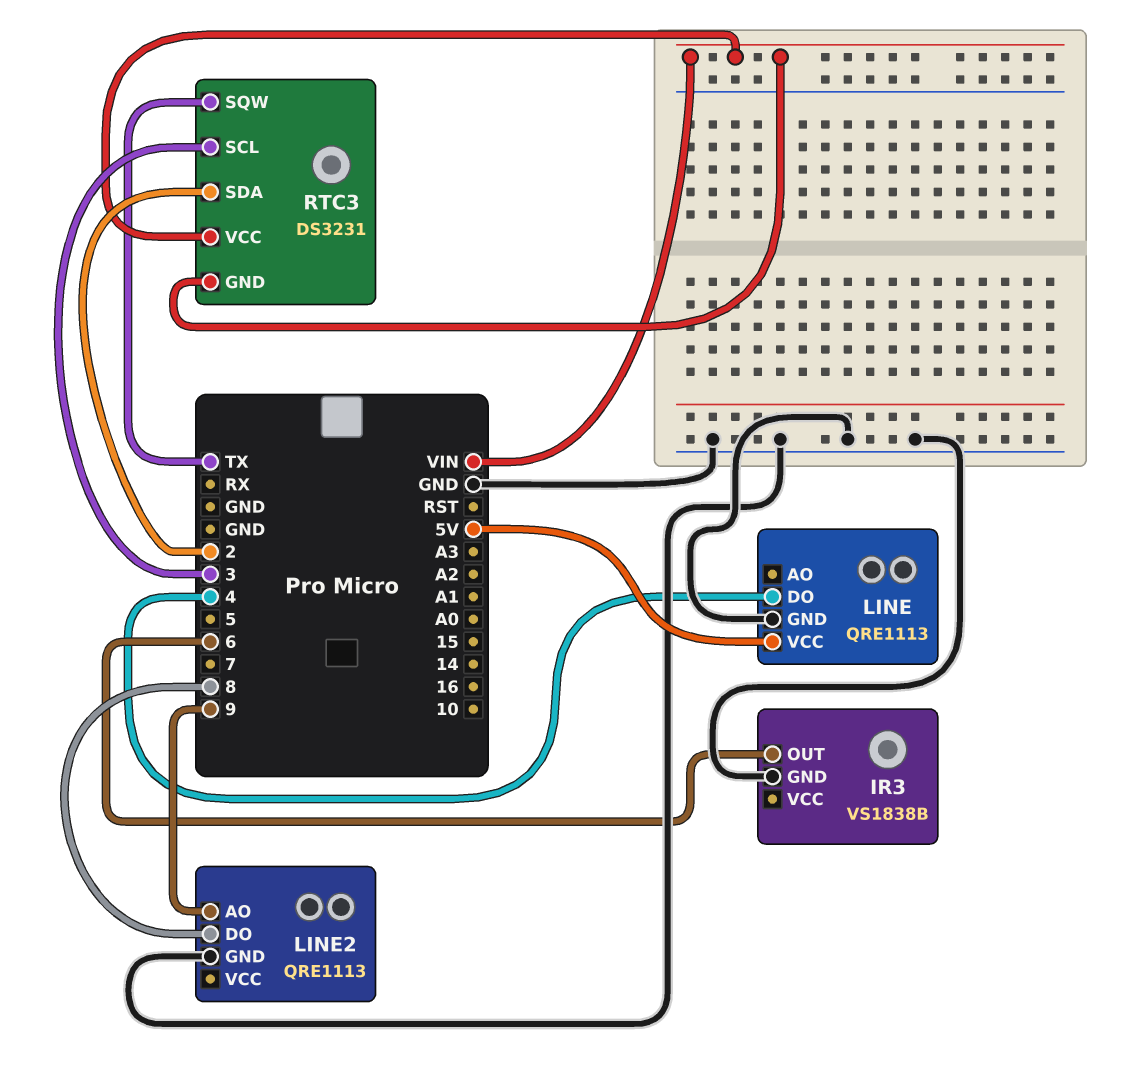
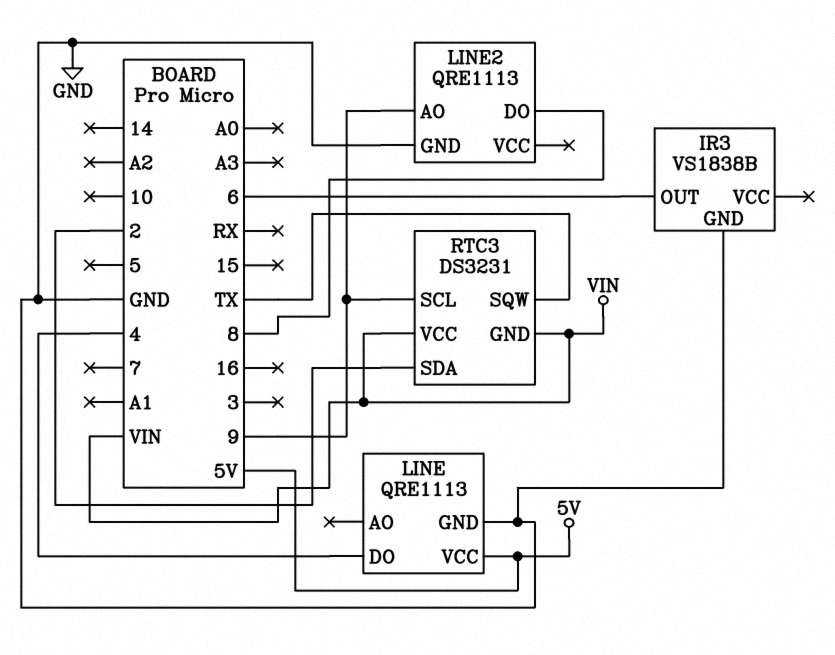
RTC3 pin SCL: 3 -> 9

